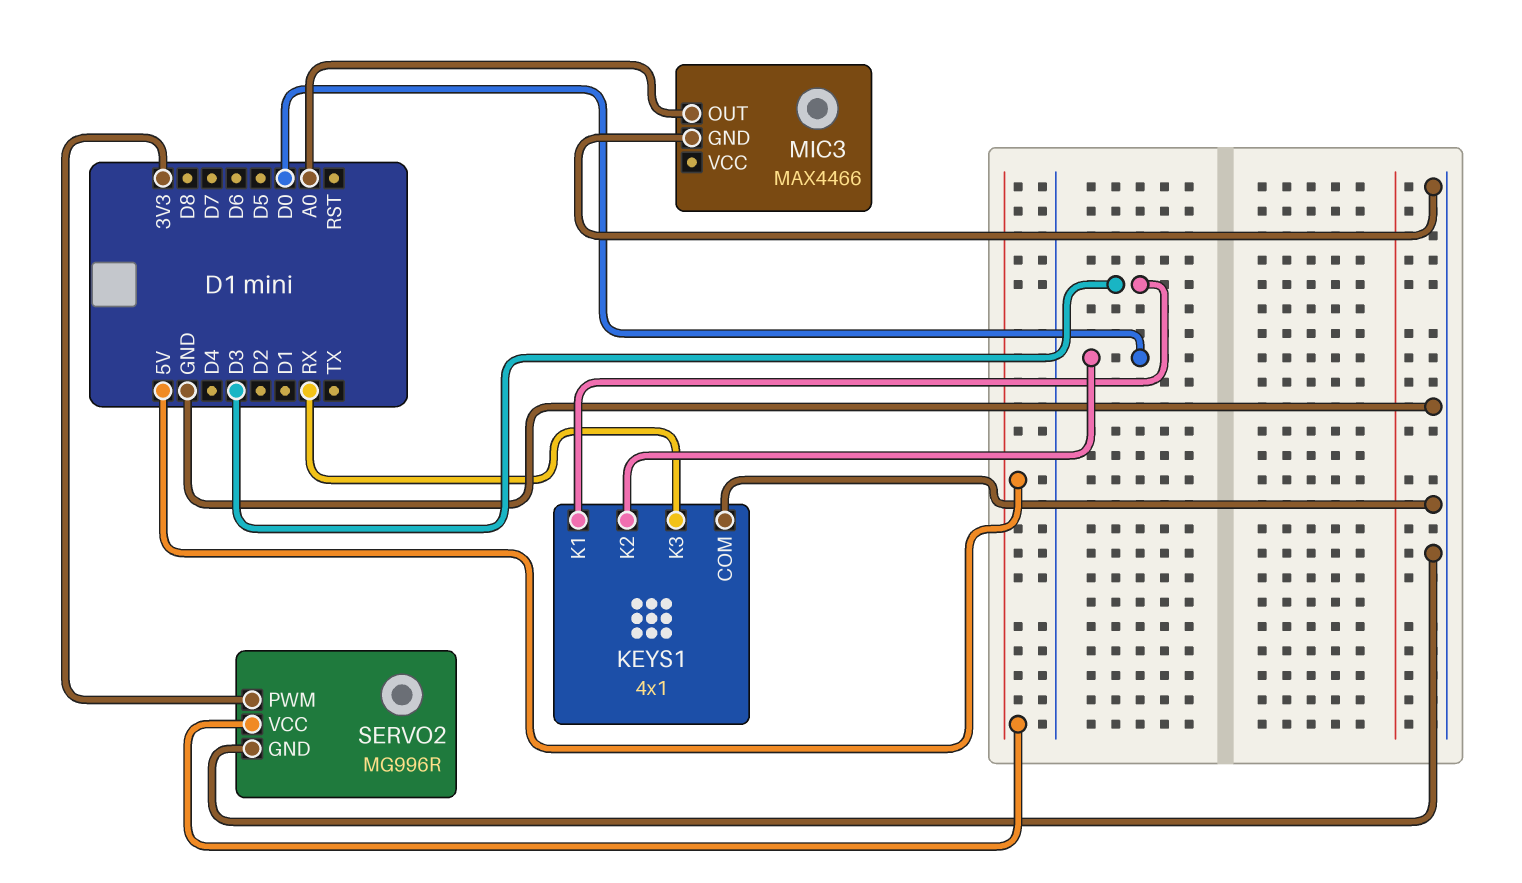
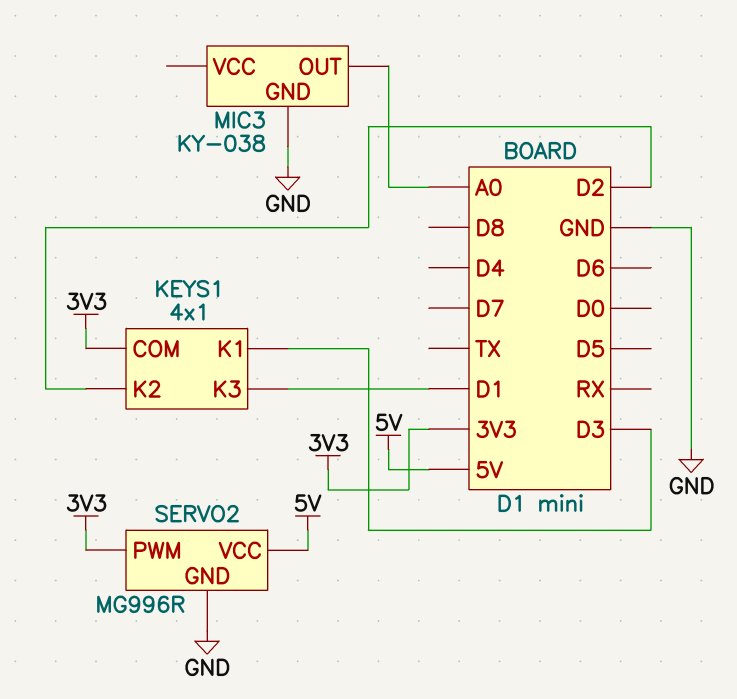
KEYS1 pin COM: GND -> 3V3
KEYS1 pin K2: D0 -> D2
KEYS1 pin K3: RX -> D1
MIC3: MAX4466 -> KY-038

